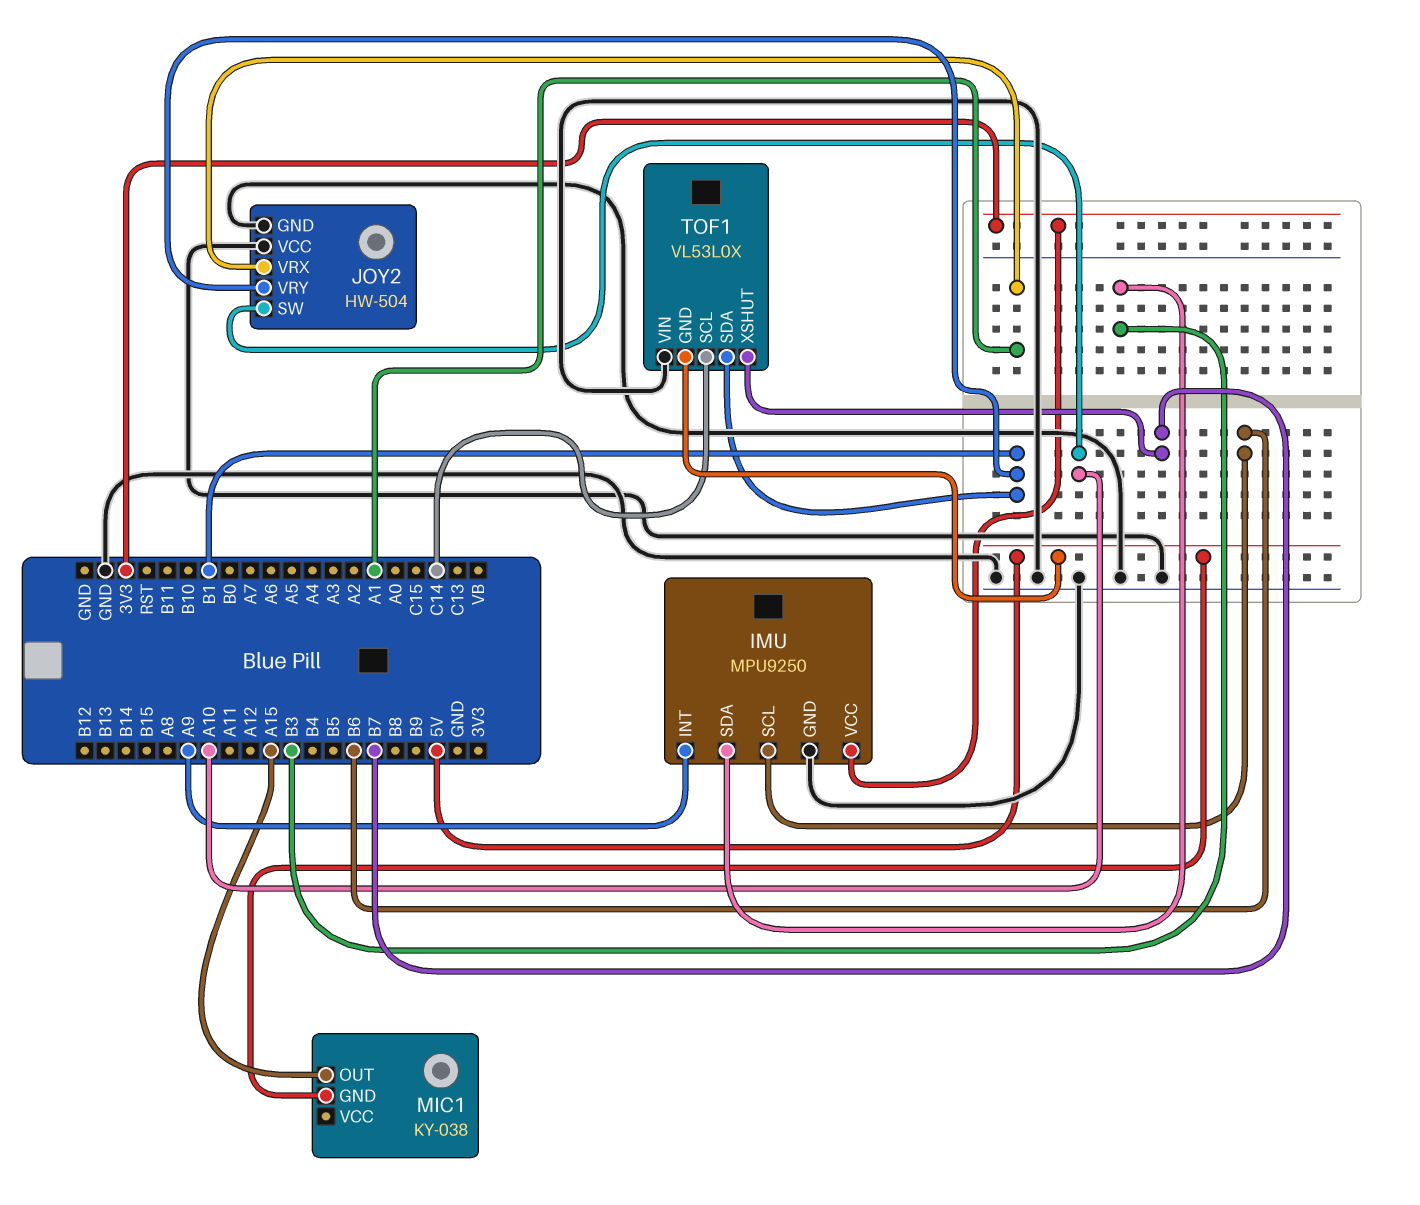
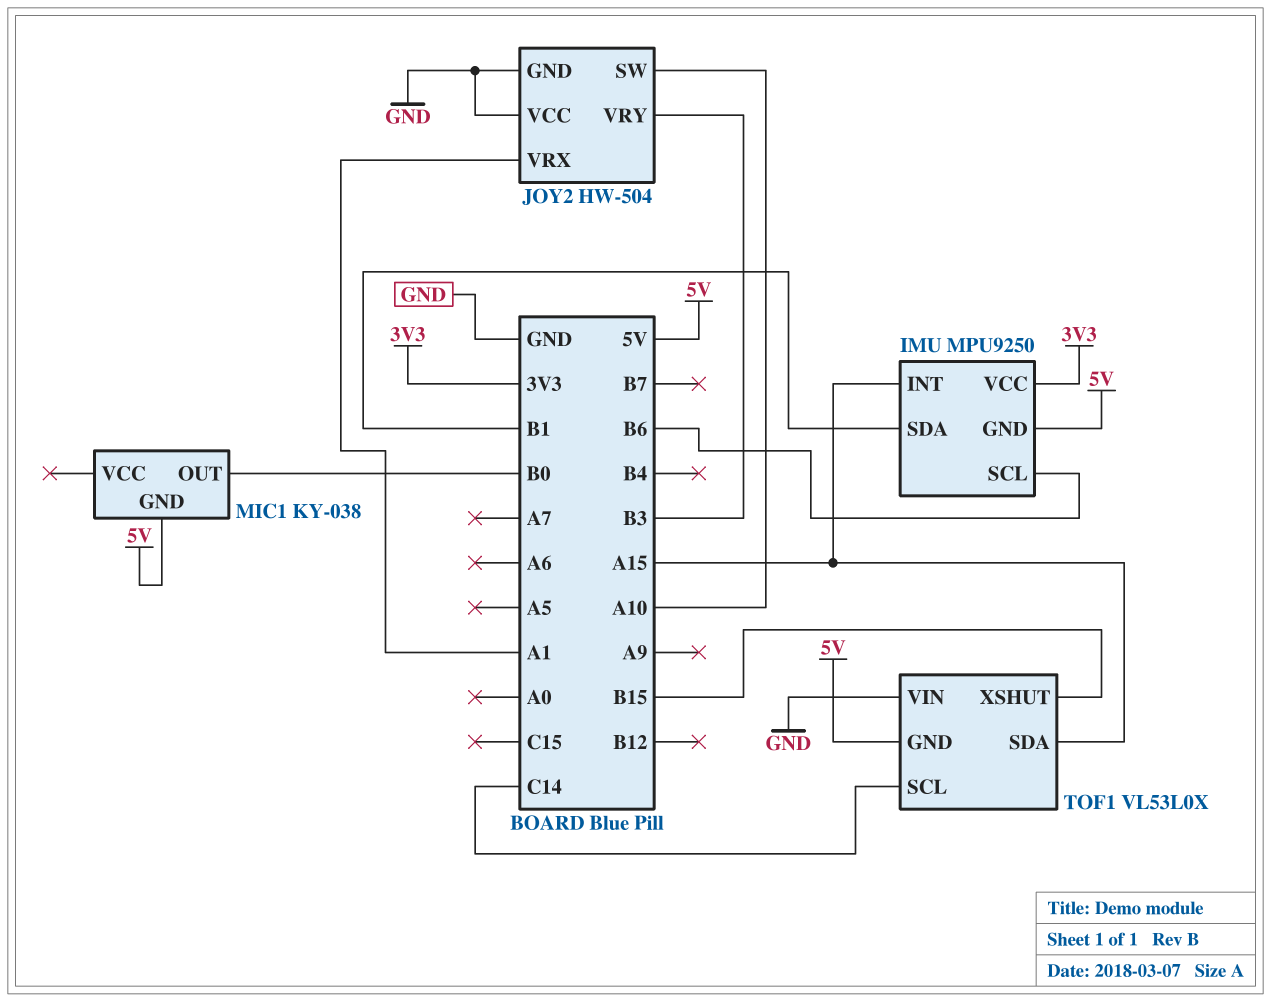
IMU pin GND: GND -> 5V
IMU pin INT: A9 -> A15
IMU pin SDA: B3 -> B1
JOY2 pin VRY: B1 -> B3
MIC1 pin OUT: A15 -> B0
TOF1 pin SDA: B1 -> A15
TOF1 pin XSHUT: B7 -> B15

